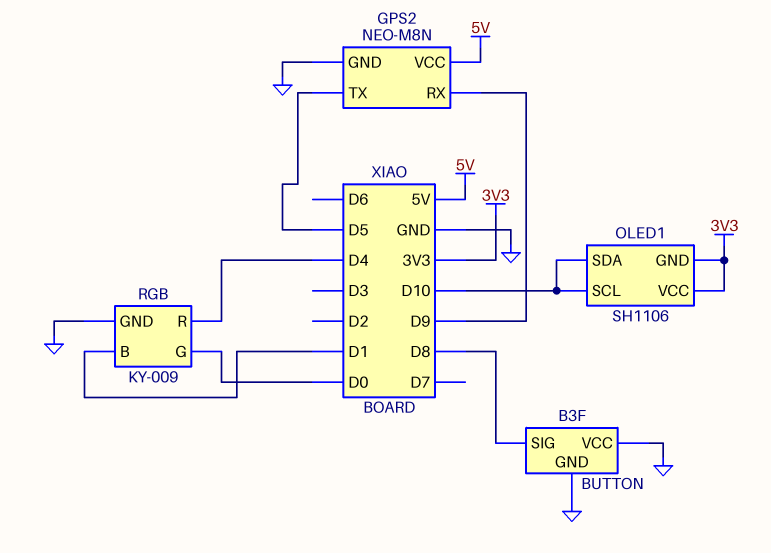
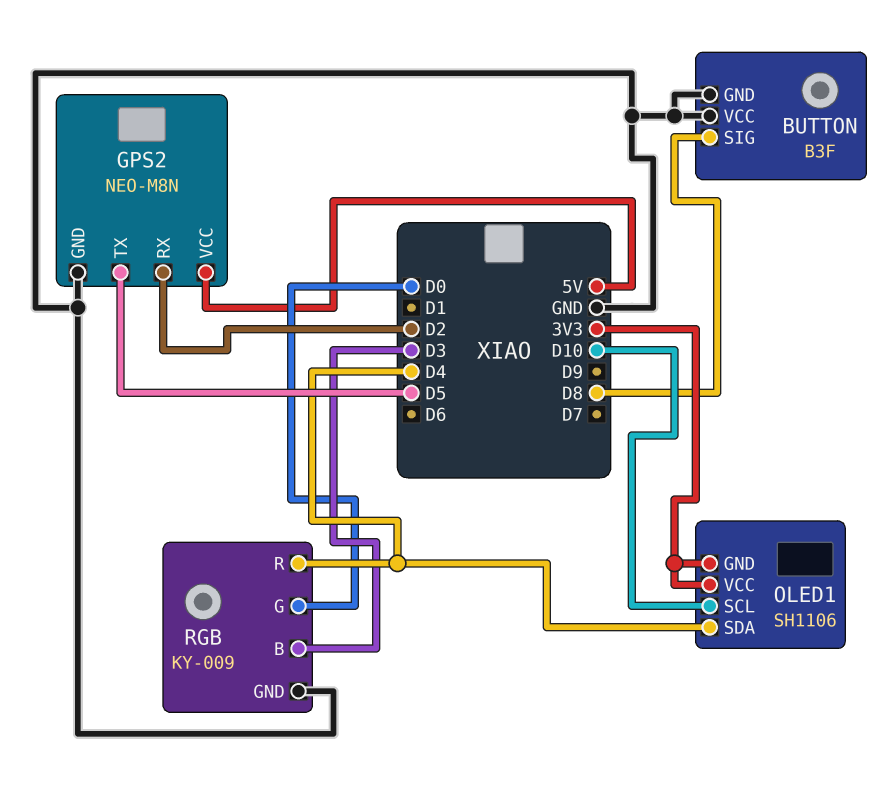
GPS2 pin RX: D9 -> D2
OLED1 pin SDA: D10 -> D4
RGB pin B: D1 -> D3

